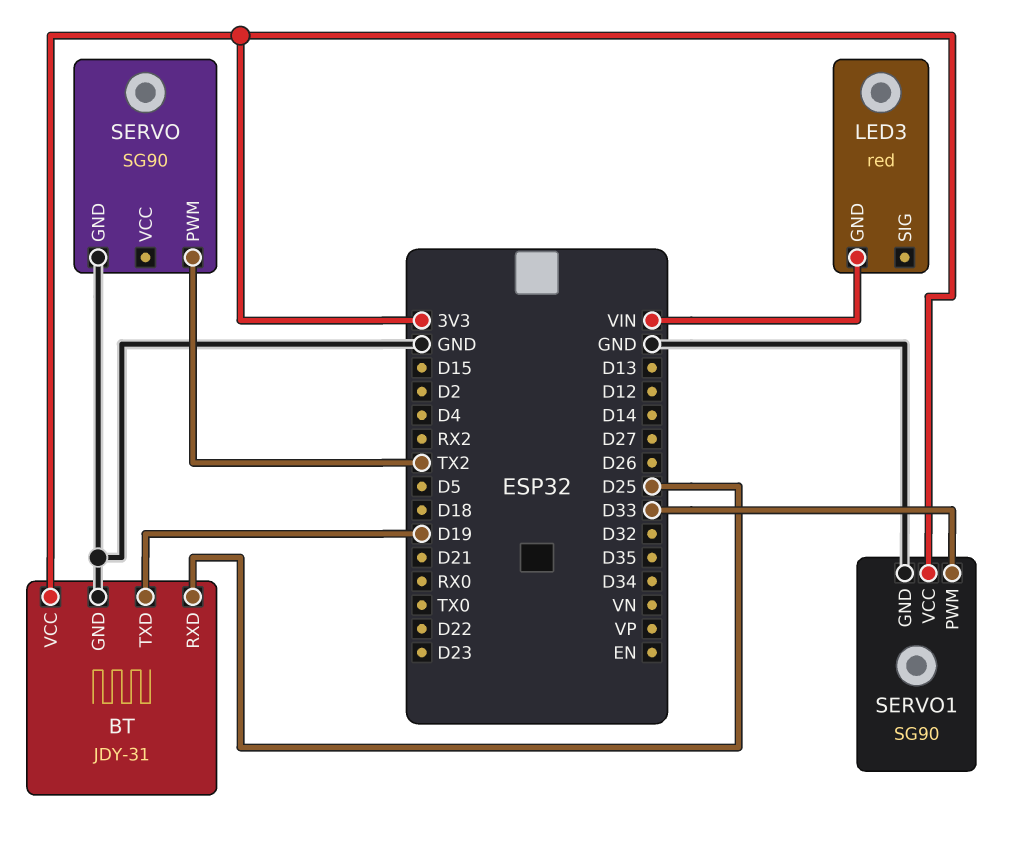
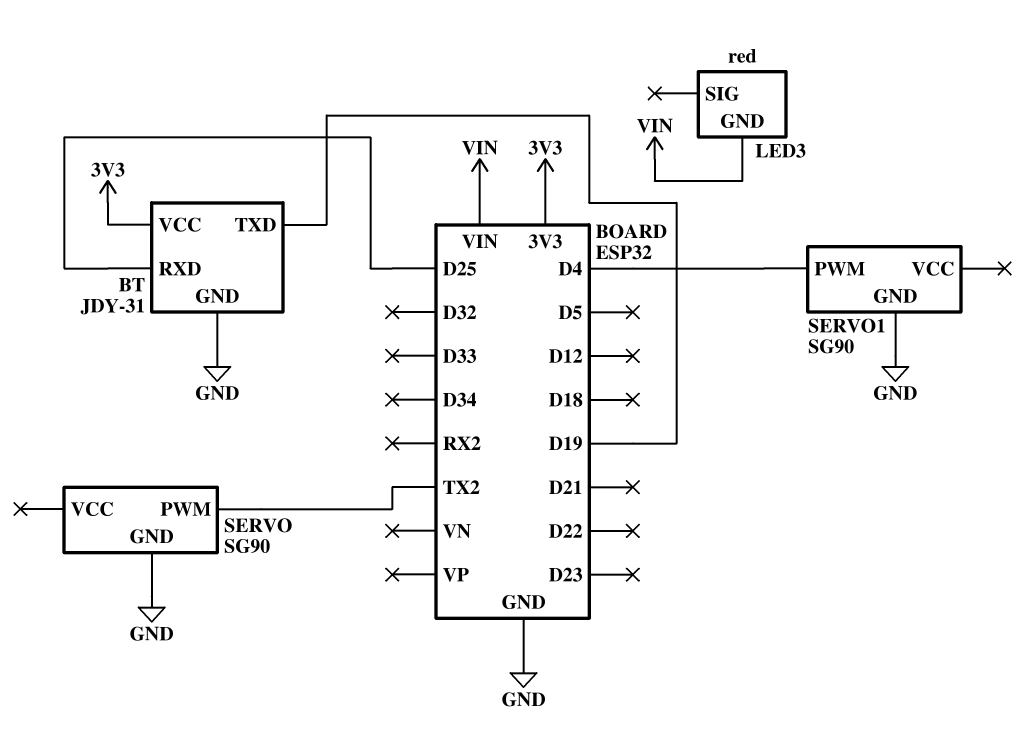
SERVO1 pin PWM: D33 -> D4
SERVO1 pin VCC: 3V3 -> none

